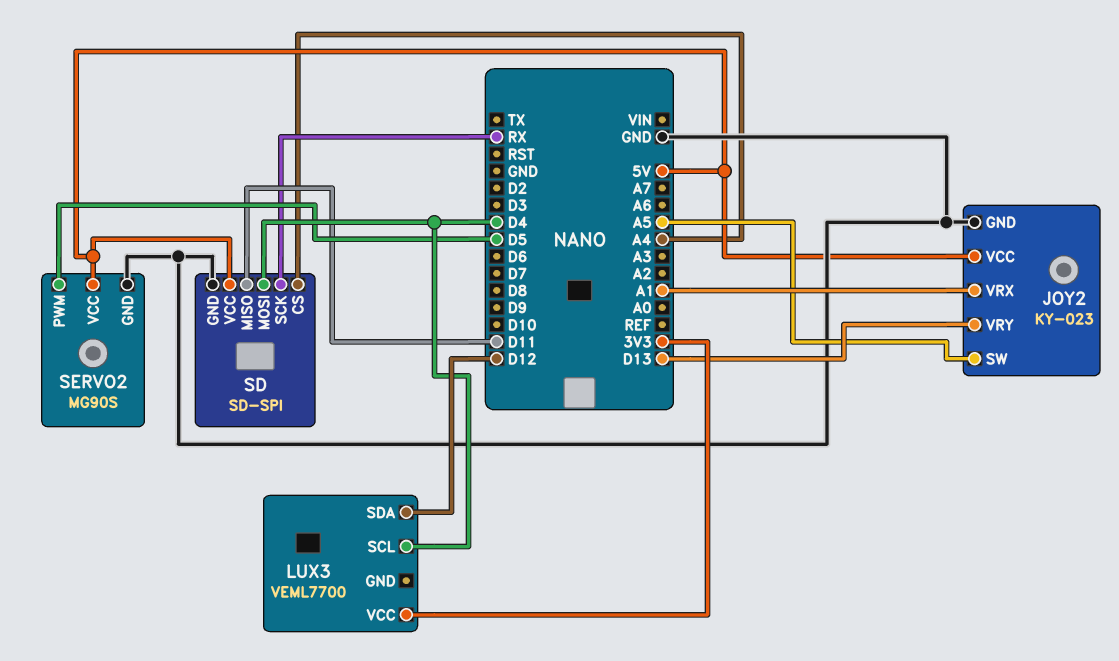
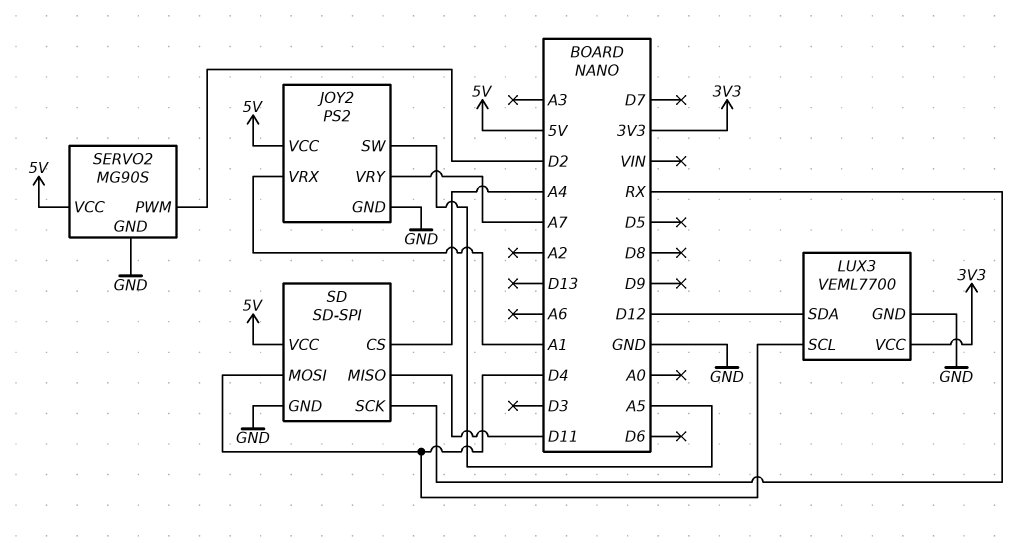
JOY2: KY-023 -> PS2
JOY2 pin VRY: D13 -> A7
LUX3 pin GND: none -> GND
SERVO2 pin PWM: D5 -> D2

